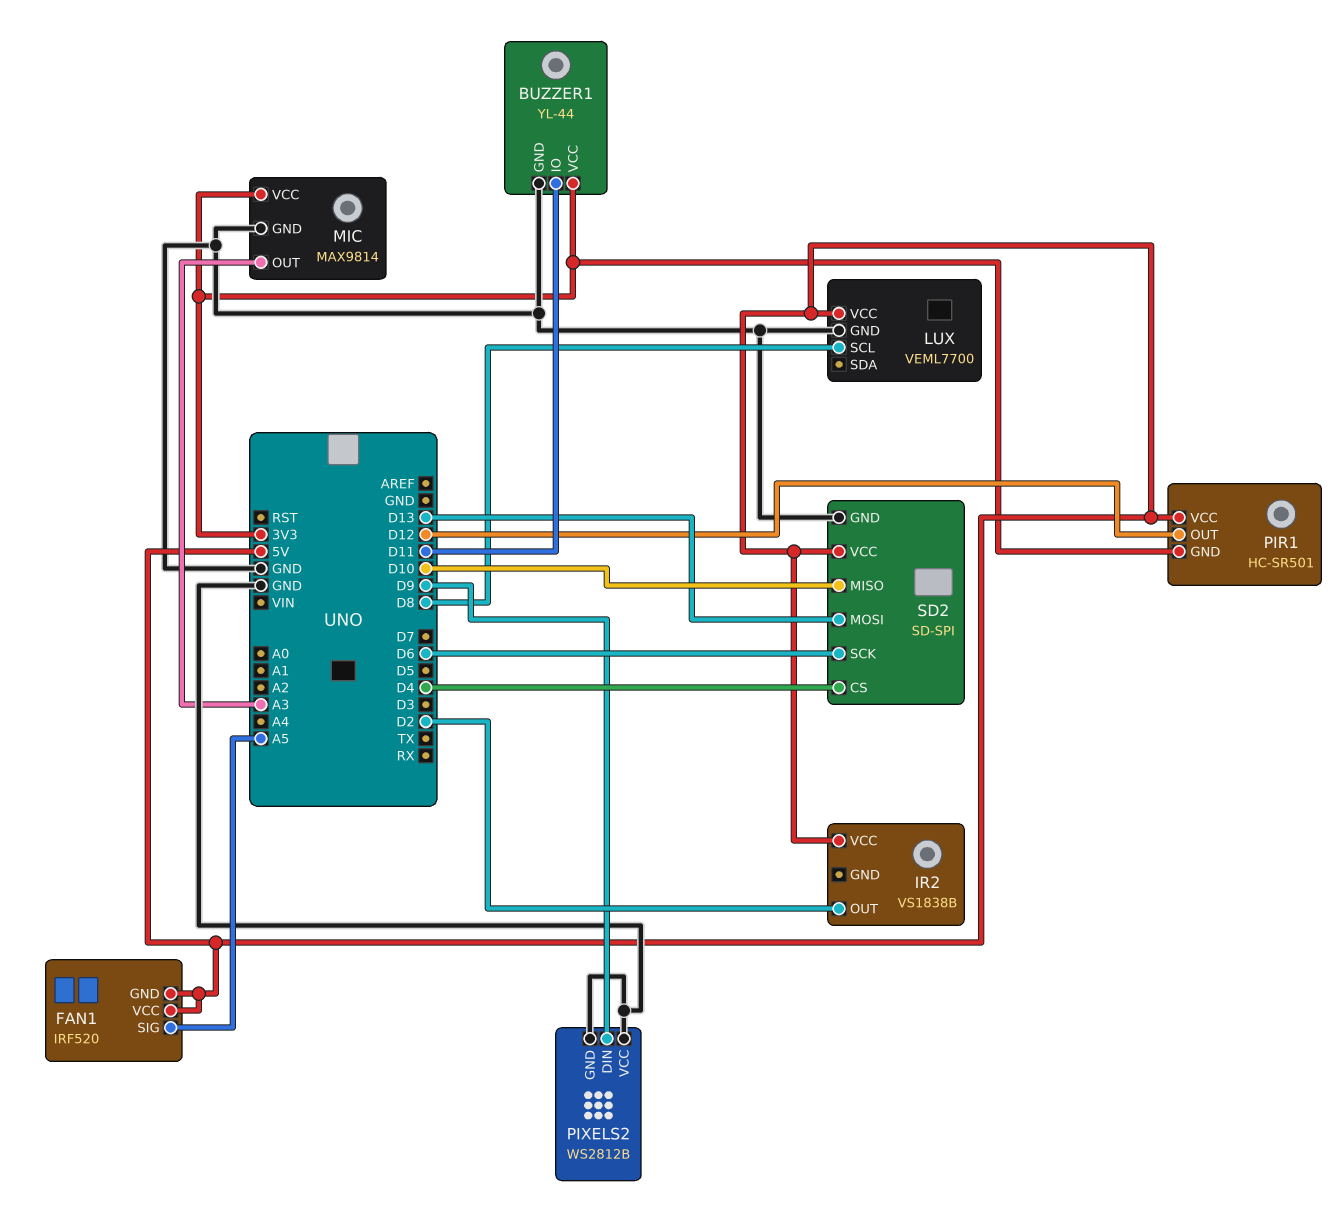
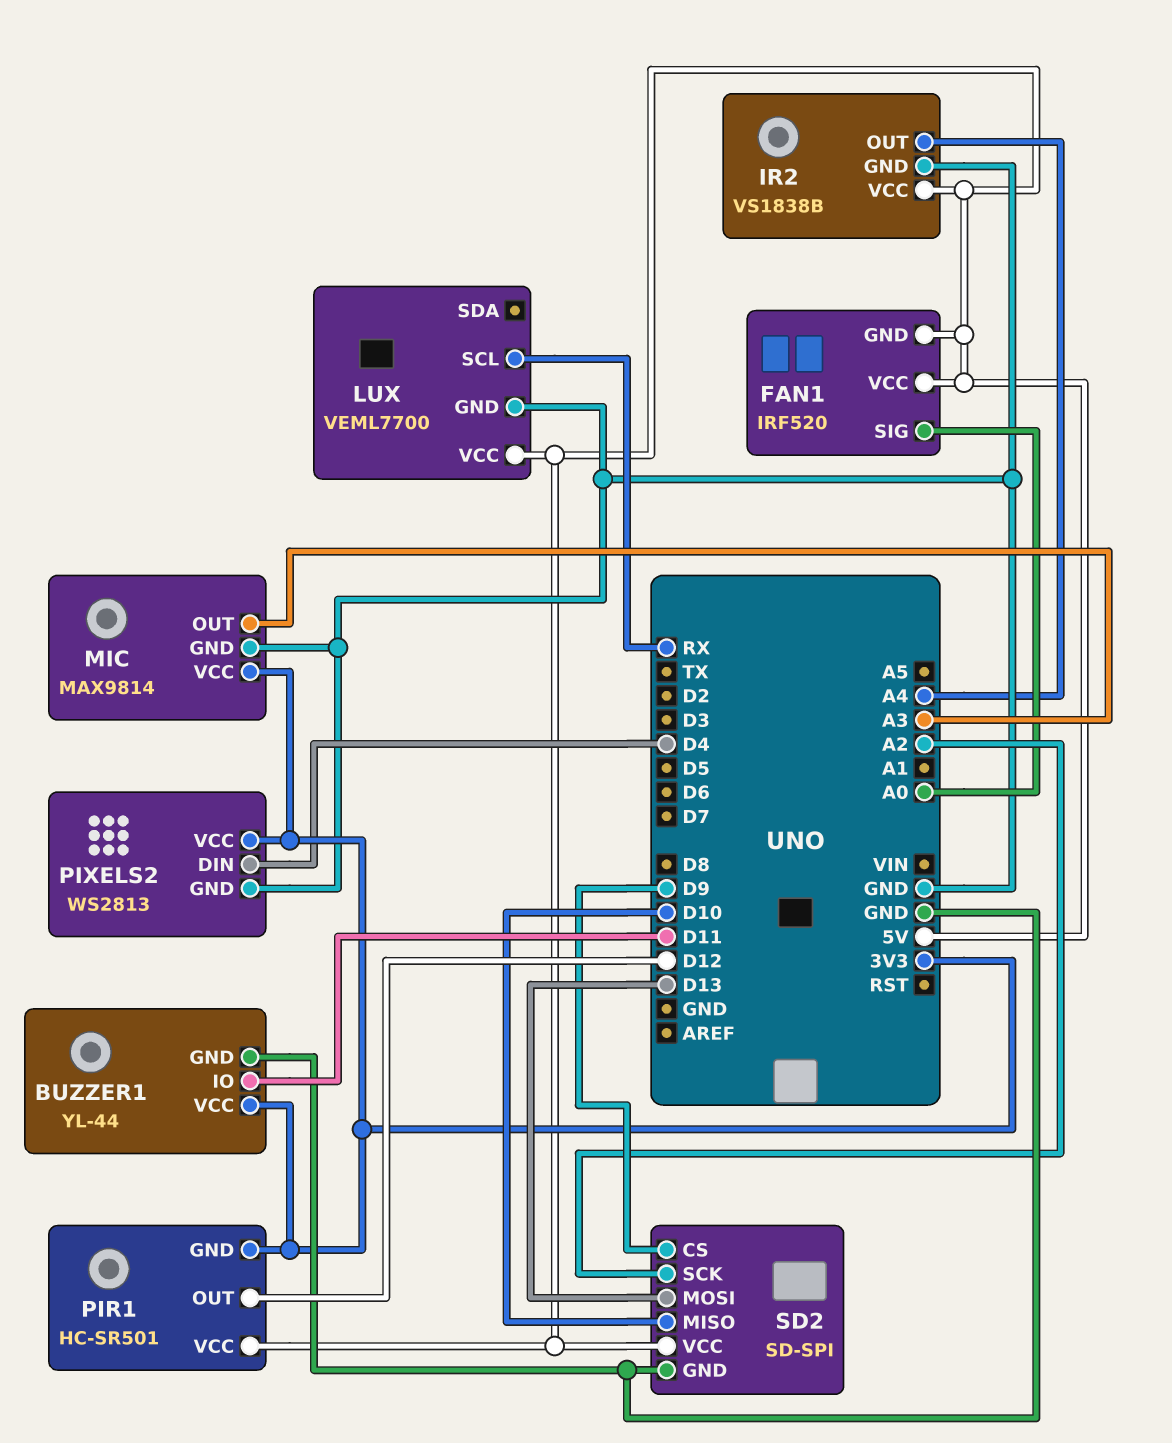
FAN1 pin SIG: A5 -> A0
IR2 pin GND: none -> GND
IR2 pin OUT: D2 -> A4
LUX pin SCL: D8 -> RX
PIXELS2: WS2812B -> WS2813
PIXELS2 pin DIN: D9 -> D4
PIXELS2 pin VCC: GND -> 3V3
SD2 pin CS: D4 -> D9
SD2 pin SCK: D6 -> A2

